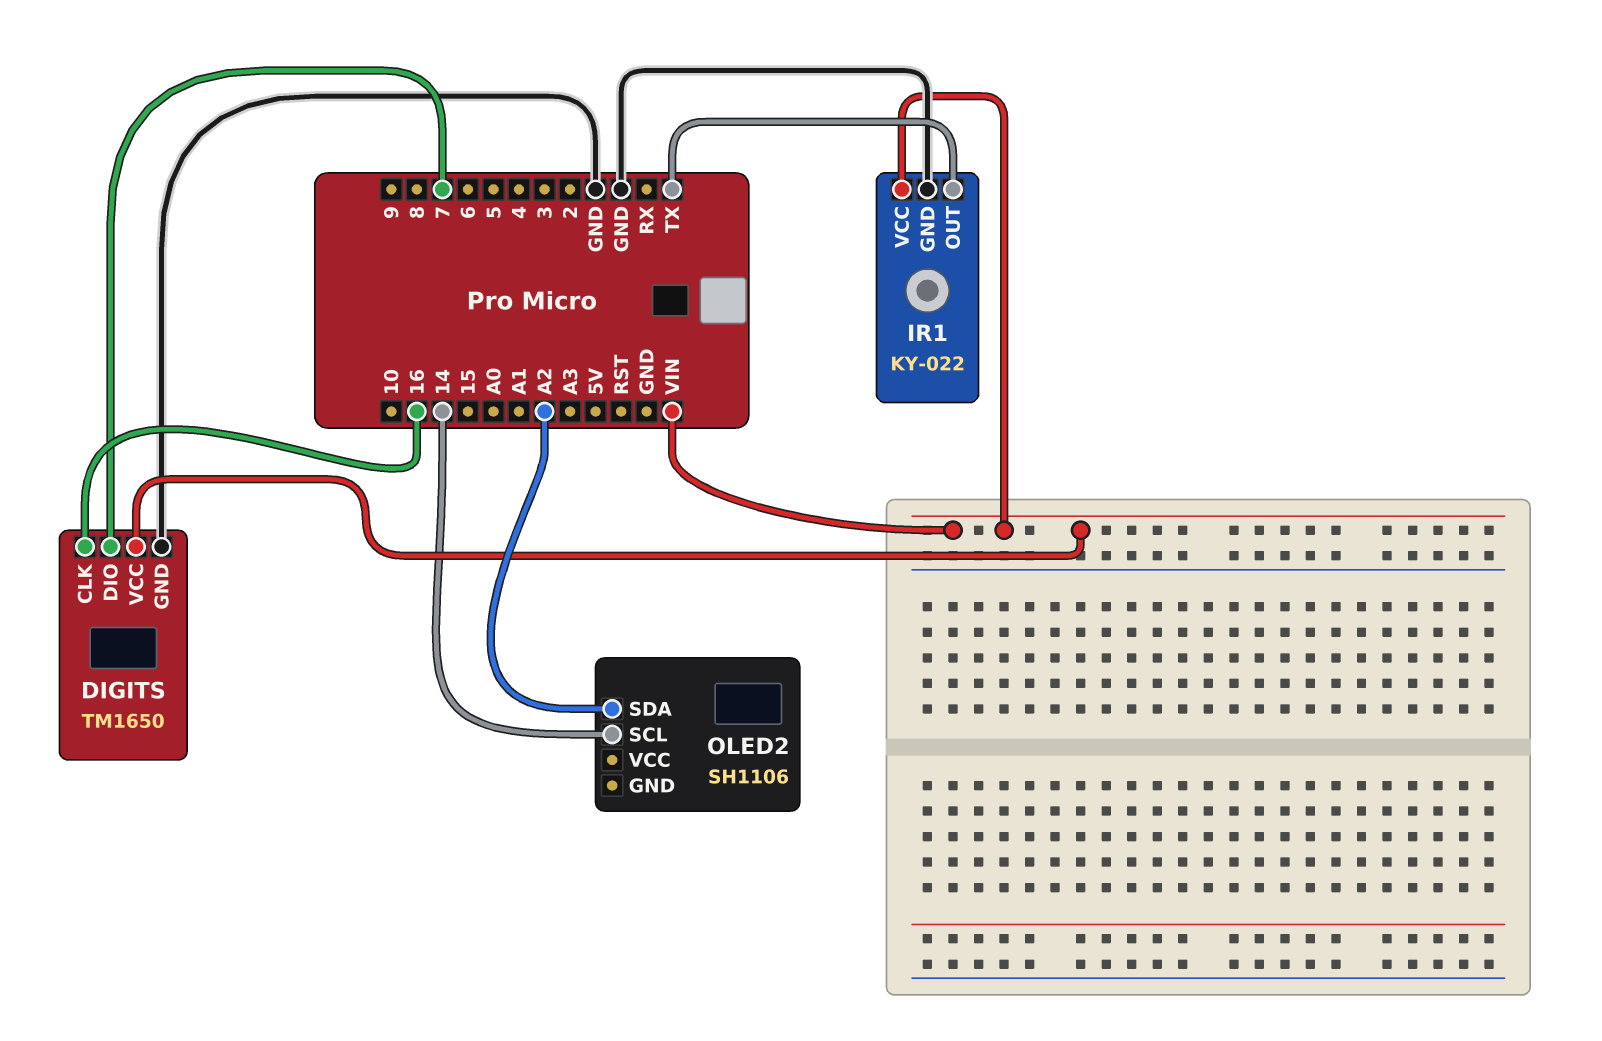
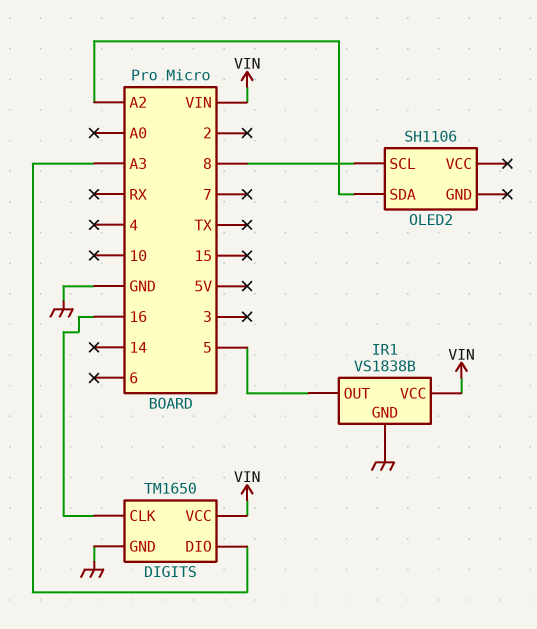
DIGITS pin DIO: 7 -> A3
IR1: KY-022 -> VS1838B
IR1 pin OUT: TX -> 5
OLED2 pin SCL: 14 -> 8

